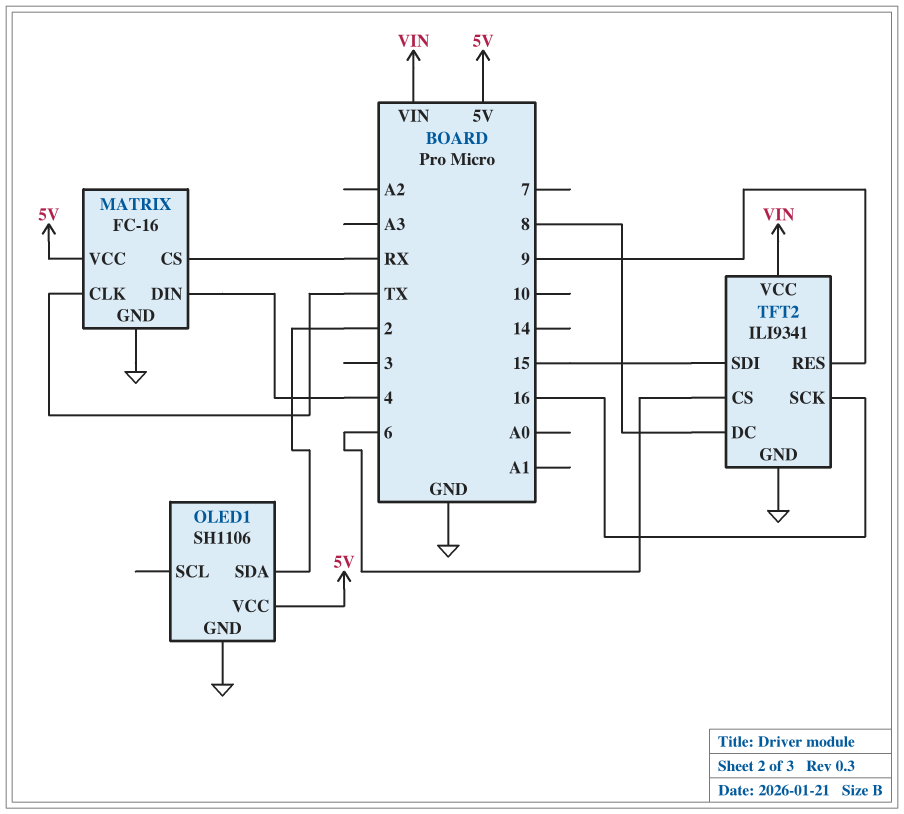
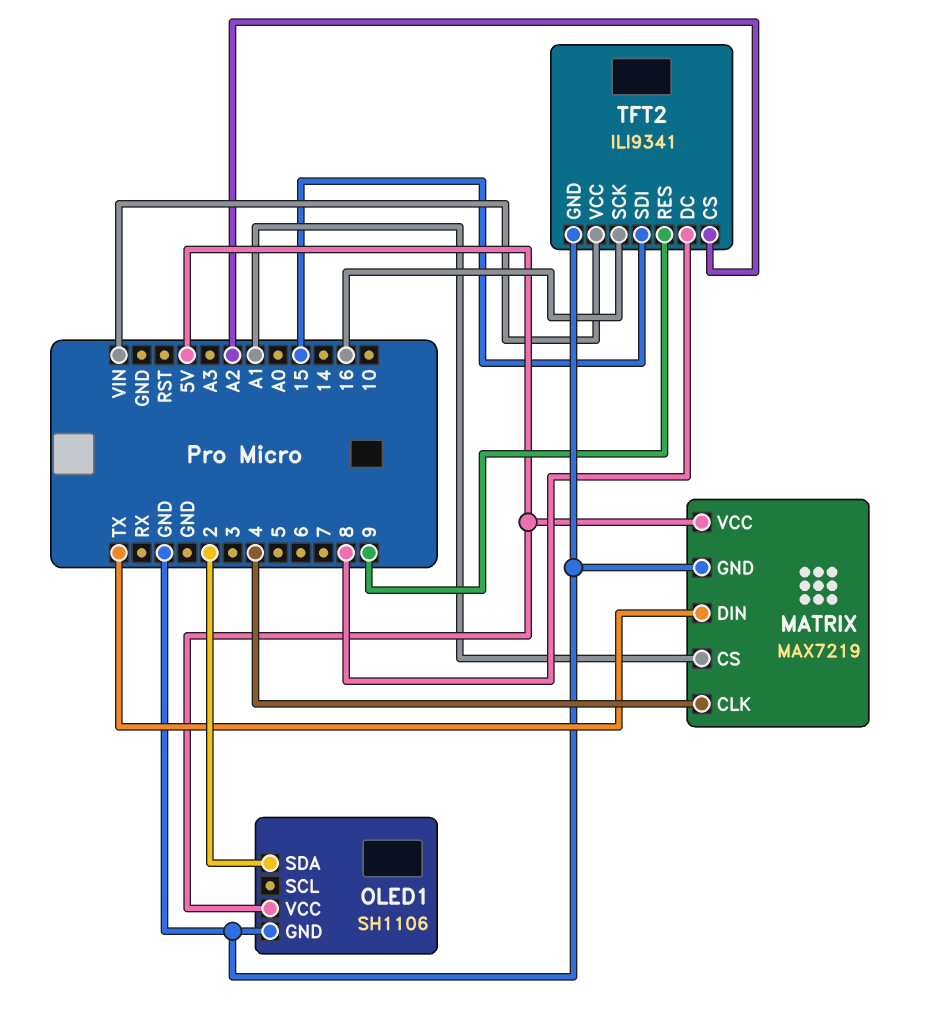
MATRIX: FC-16 -> MAX7219
MATRIX pin CLK: TX -> 4
MATRIX pin CS: RX -> A1
MATRIX pin DIN: 4 -> TX
TFT2 pin CS: 6 -> A2

